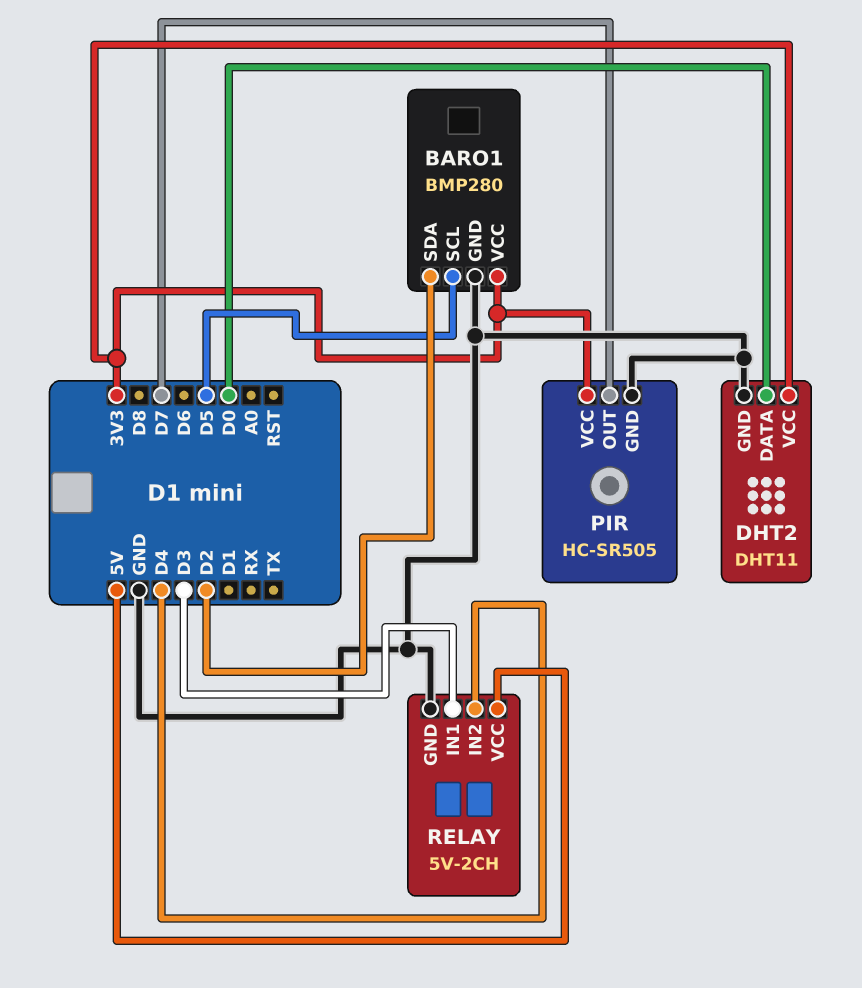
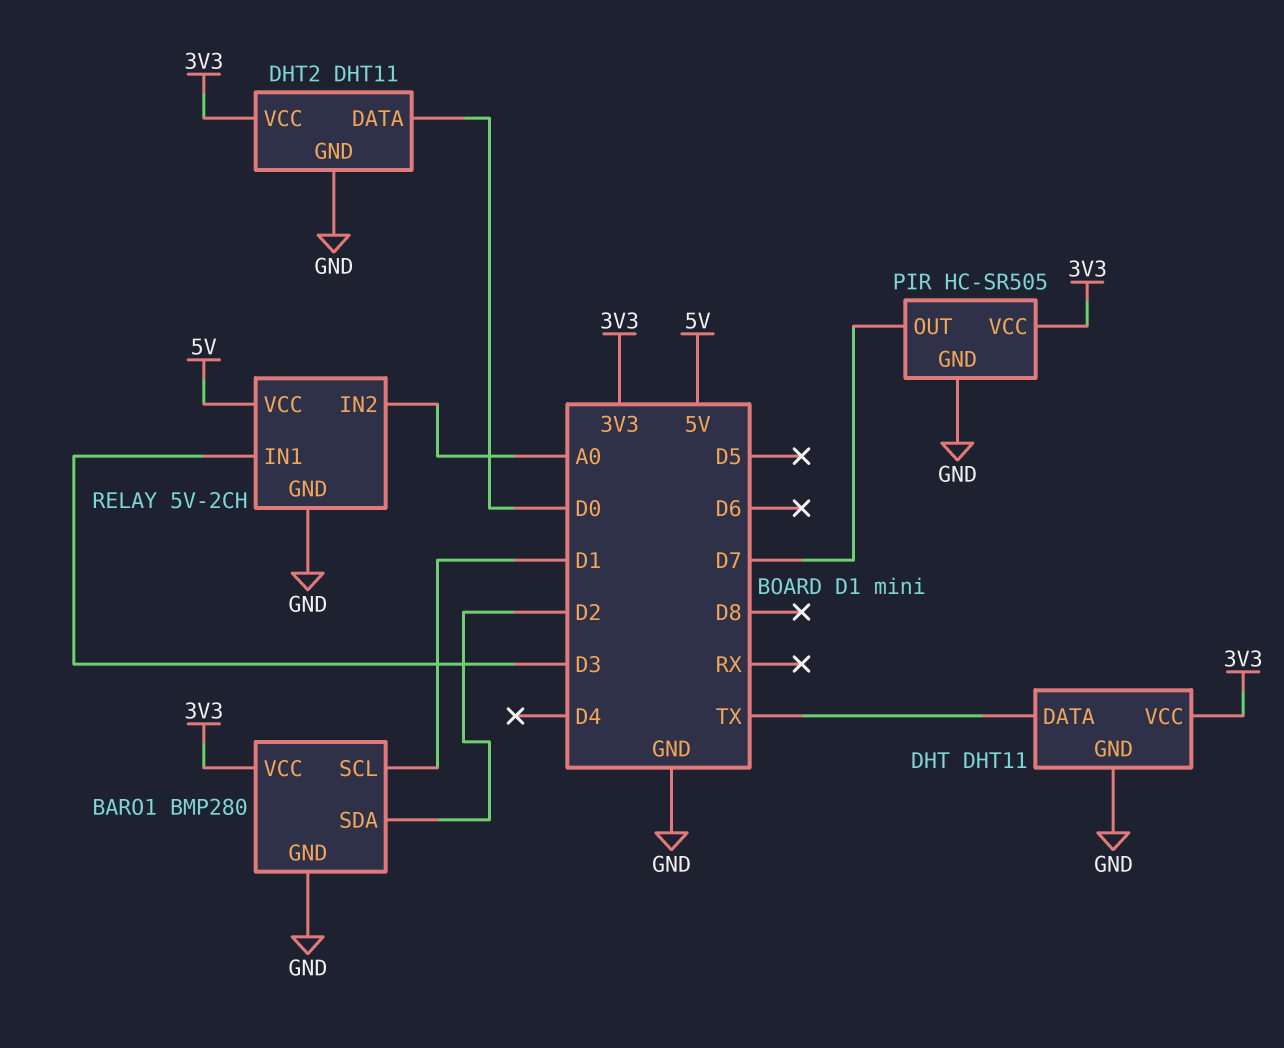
BARO1 pin SCL: D5 -> D1
DHT: none -> DHT11
DHT pin DATA: none -> TX
DHT pin GND: none -> GND
DHT pin VCC: none -> 3V3
RELAY pin IN2: D4 -> A0

